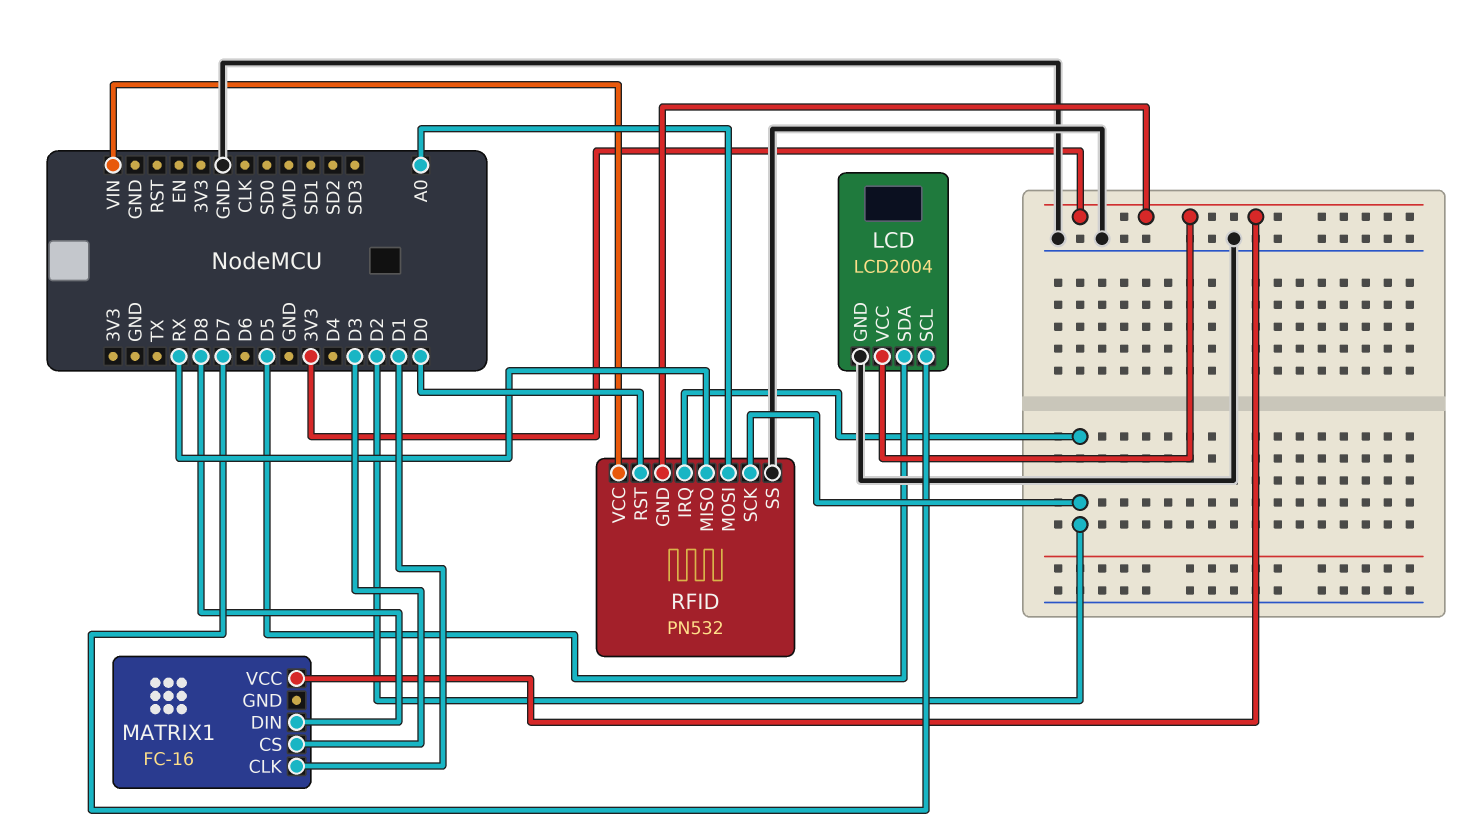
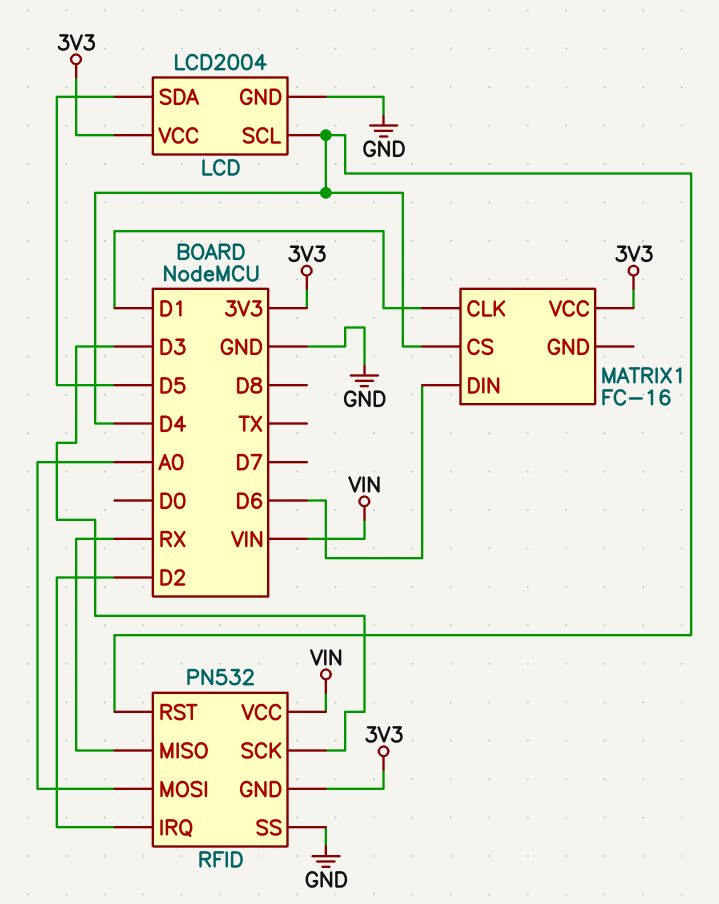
LCD pin SCL: D7 -> D4
MATRIX1 pin CS: D3 -> D4
MATRIX1 pin DIN: D8 -> D6
RFID pin RST: D0 -> D4
RFID pin SCK: D2 -> D3

